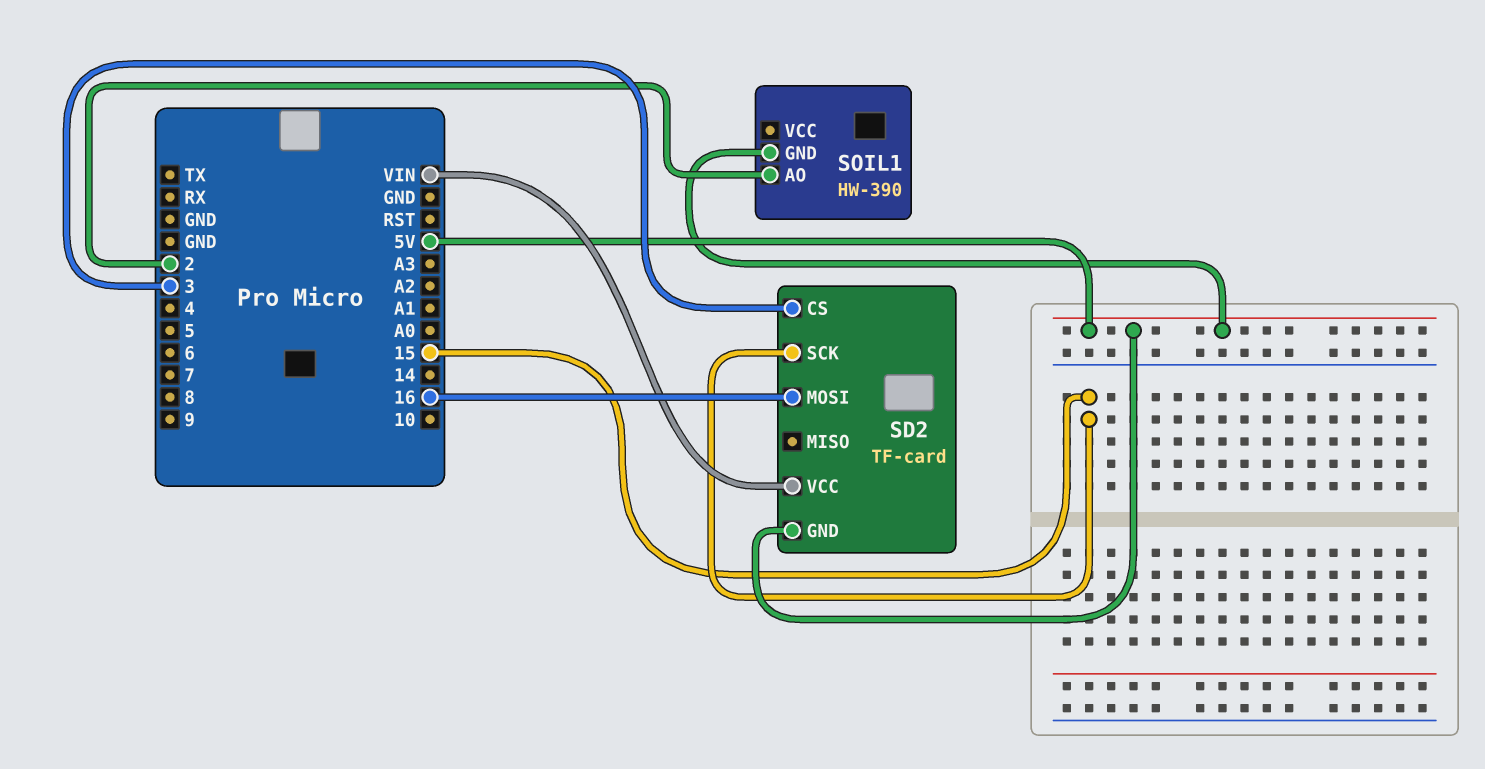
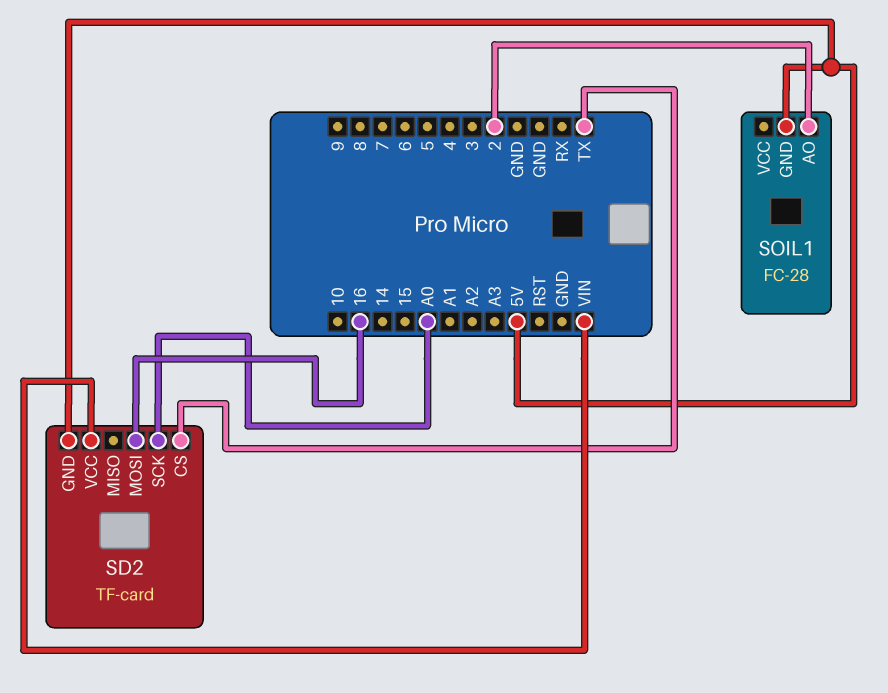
SD2 pin CS: 3 -> TX
SD2 pin SCK: 15 -> A0
SOIL1: HW-390 -> FC-28

